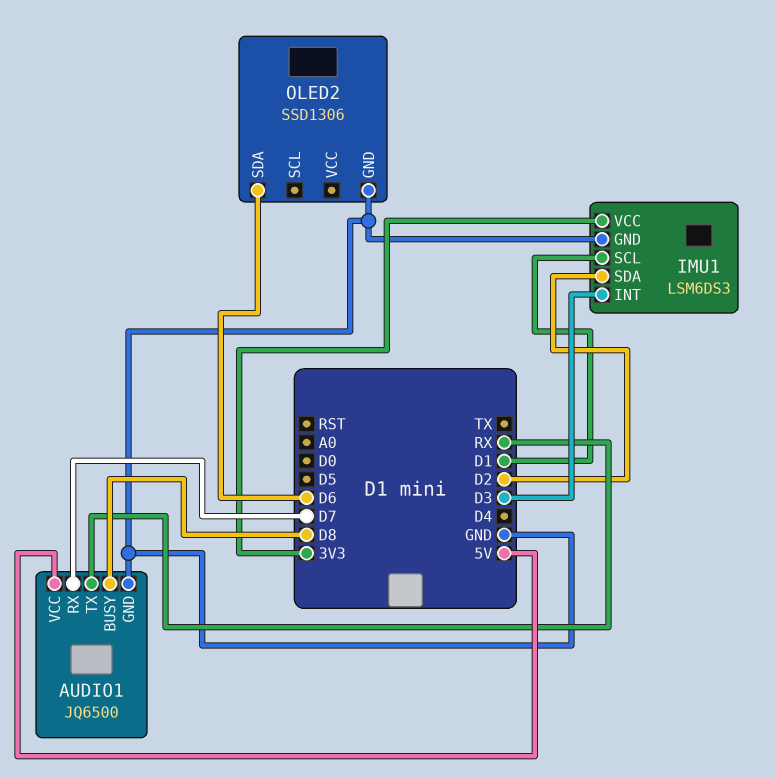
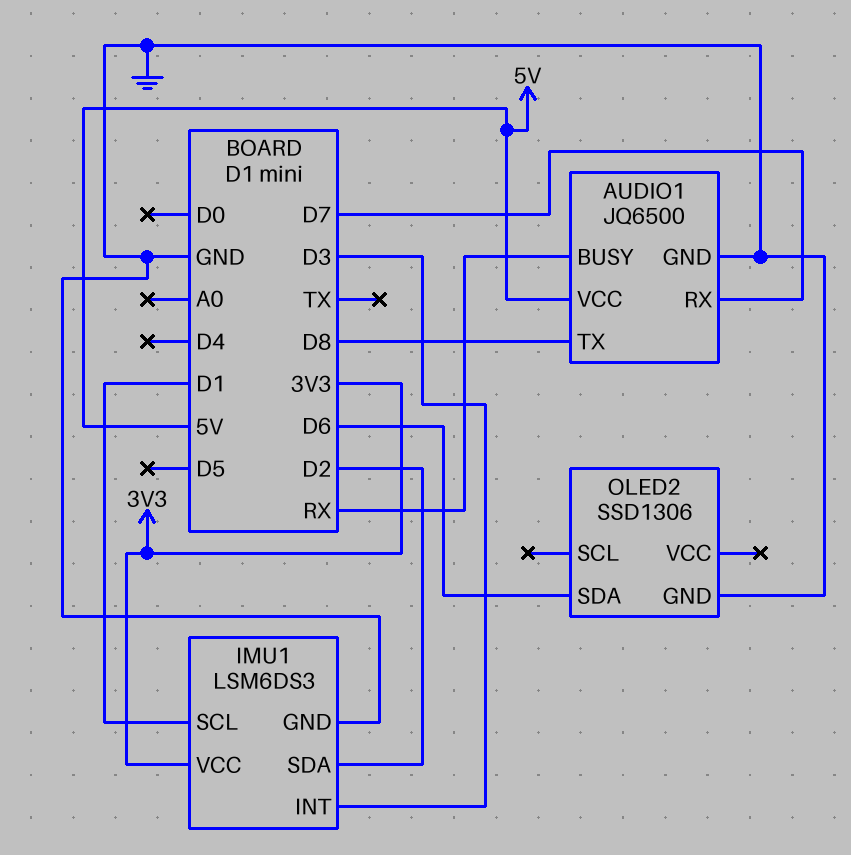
AUDIO1 pin BUSY: D8 -> RX
AUDIO1 pin TX: RX -> D8

